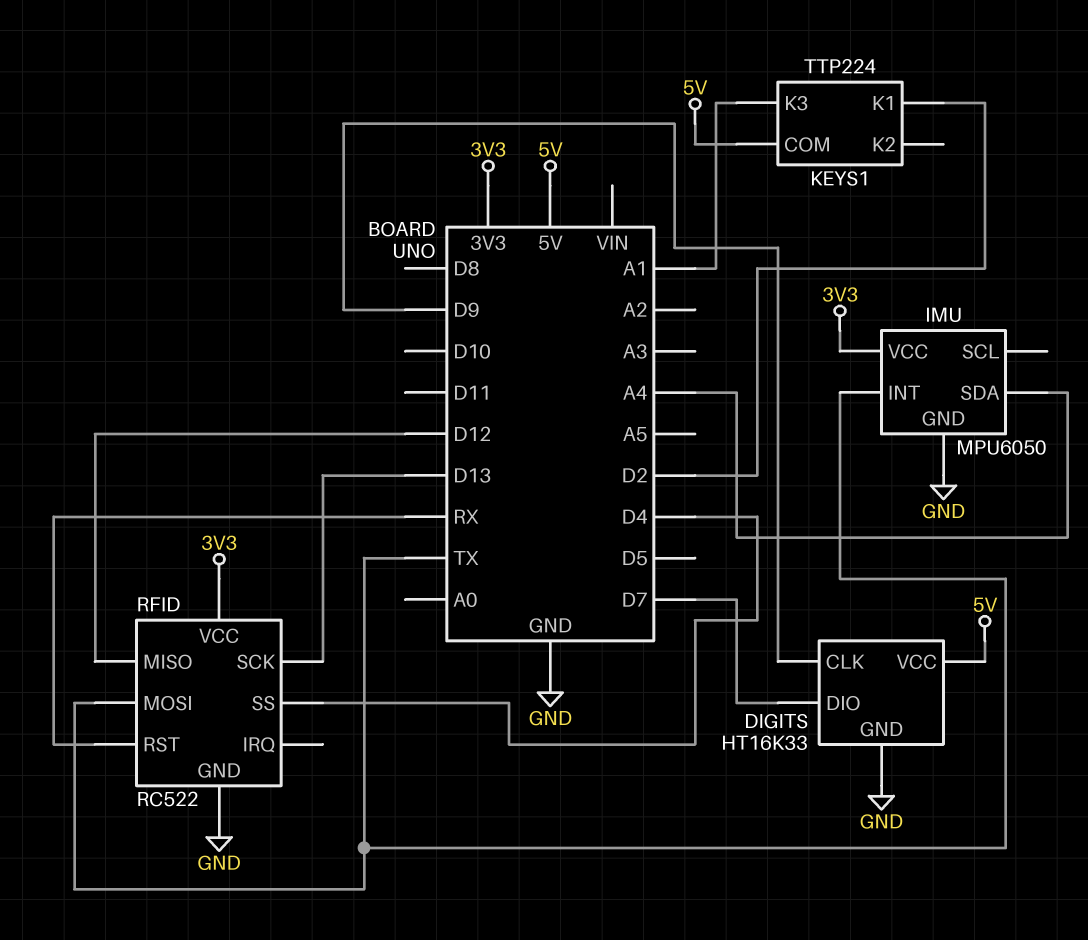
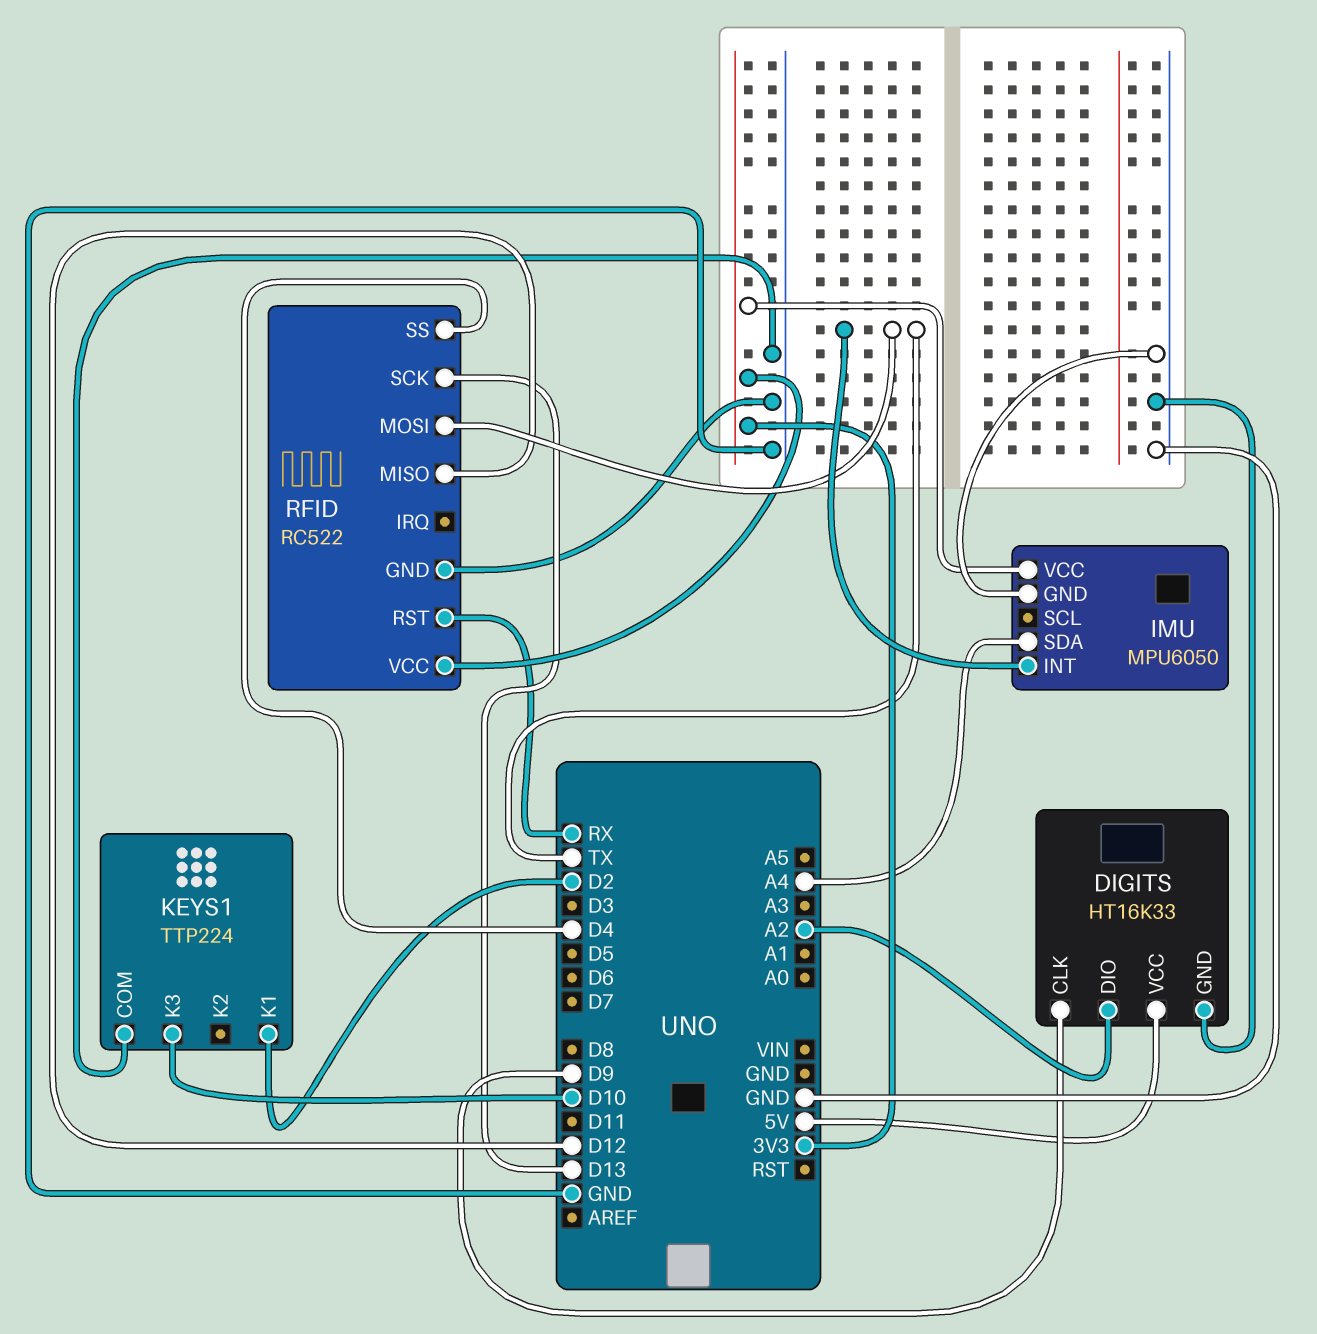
DIGITS pin DIO: D7 -> A2
KEYS1 pin COM: 5V -> GND
KEYS1 pin K3: A1 -> D10

